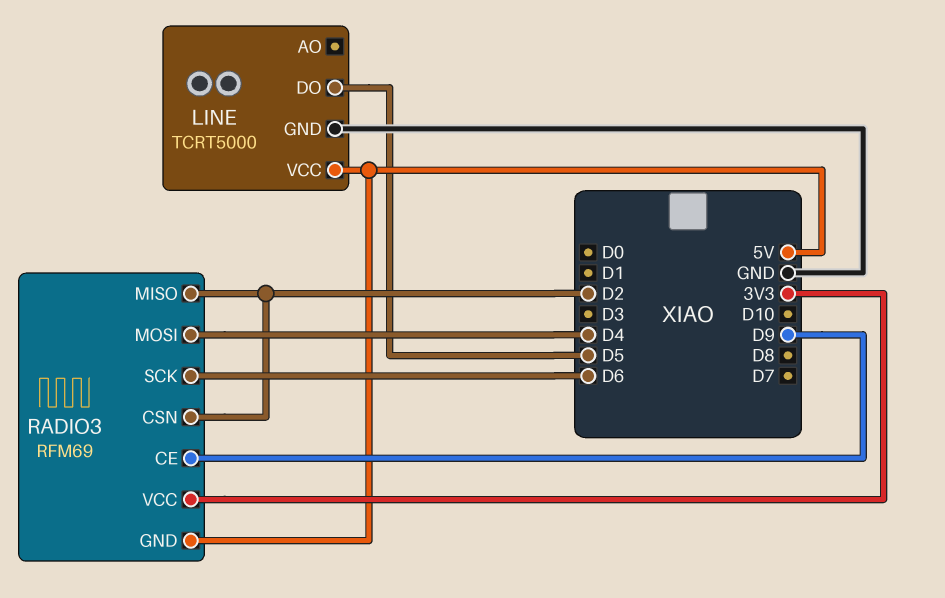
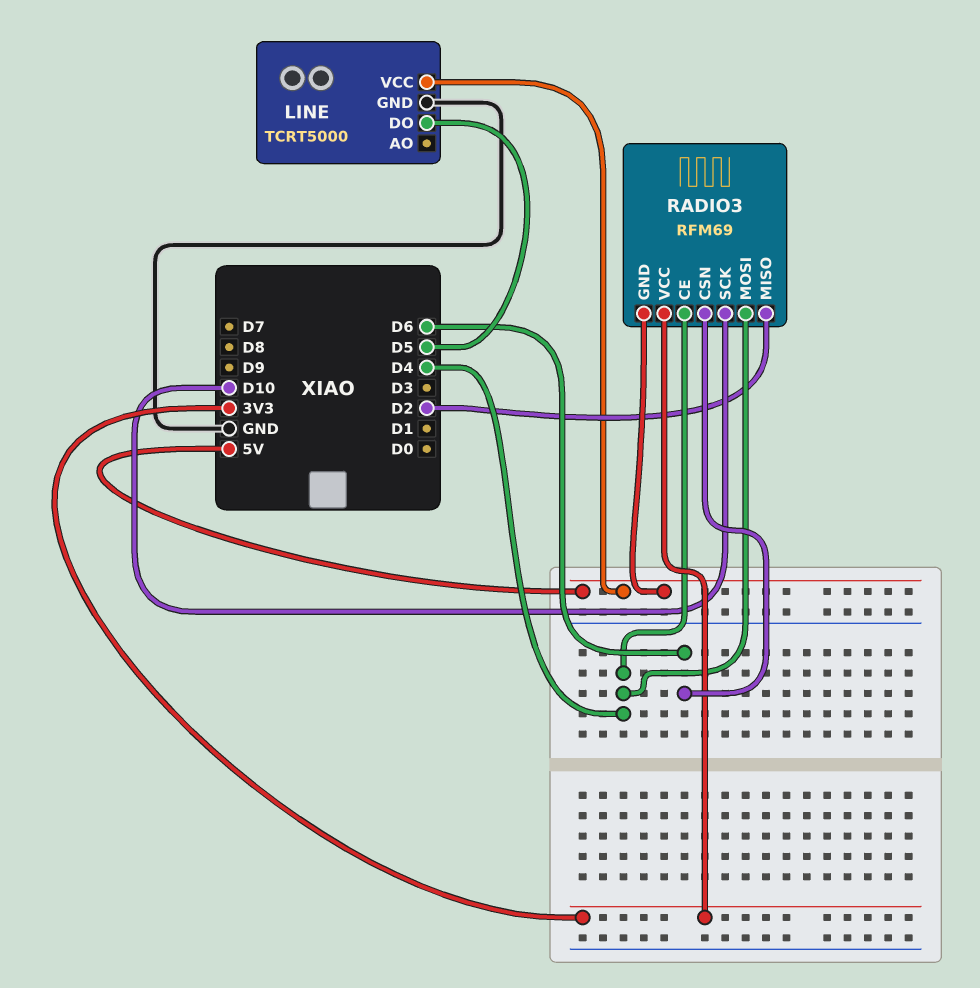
RADIO3 pin CE: D9 -> D4
RADIO3 pin CSN: D2 -> D6
RADIO3 pin SCK: D6 -> D10

